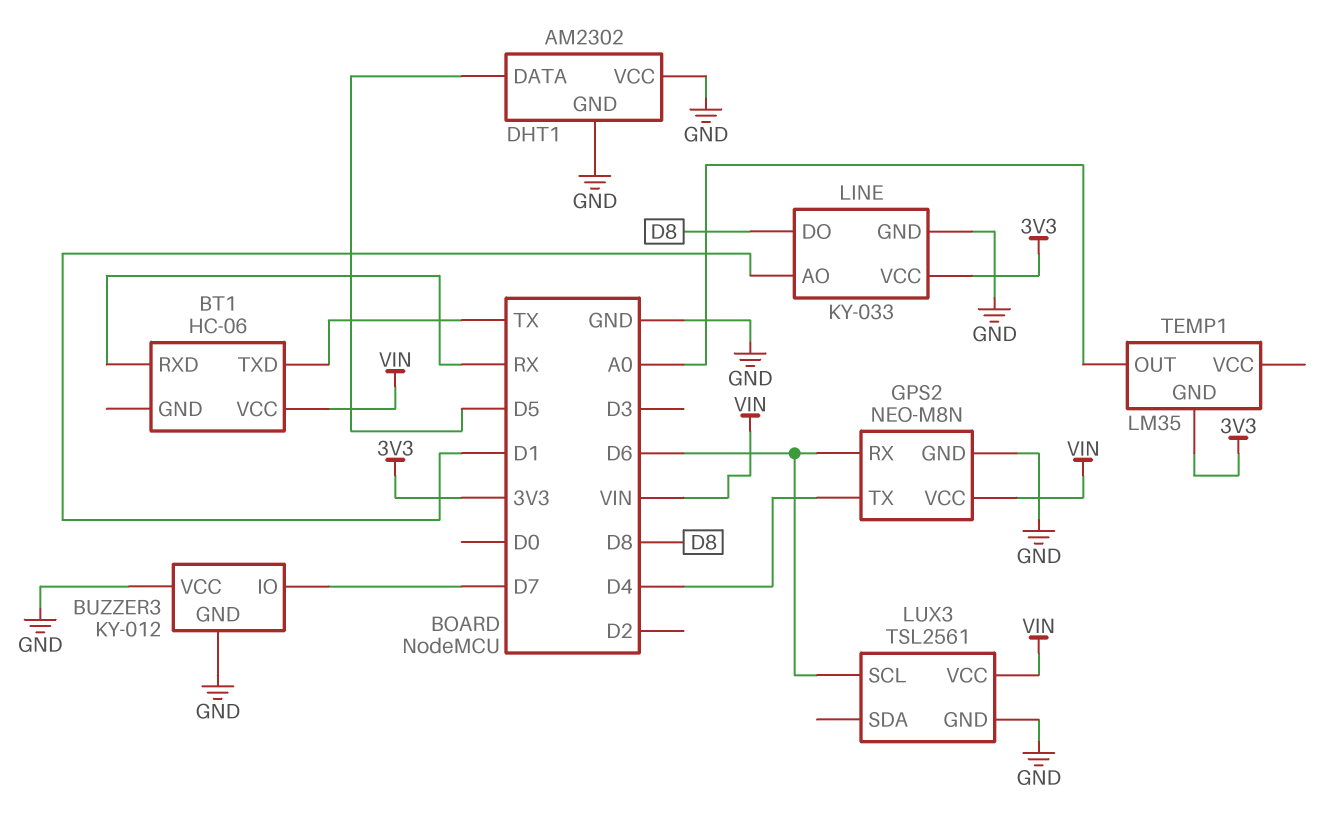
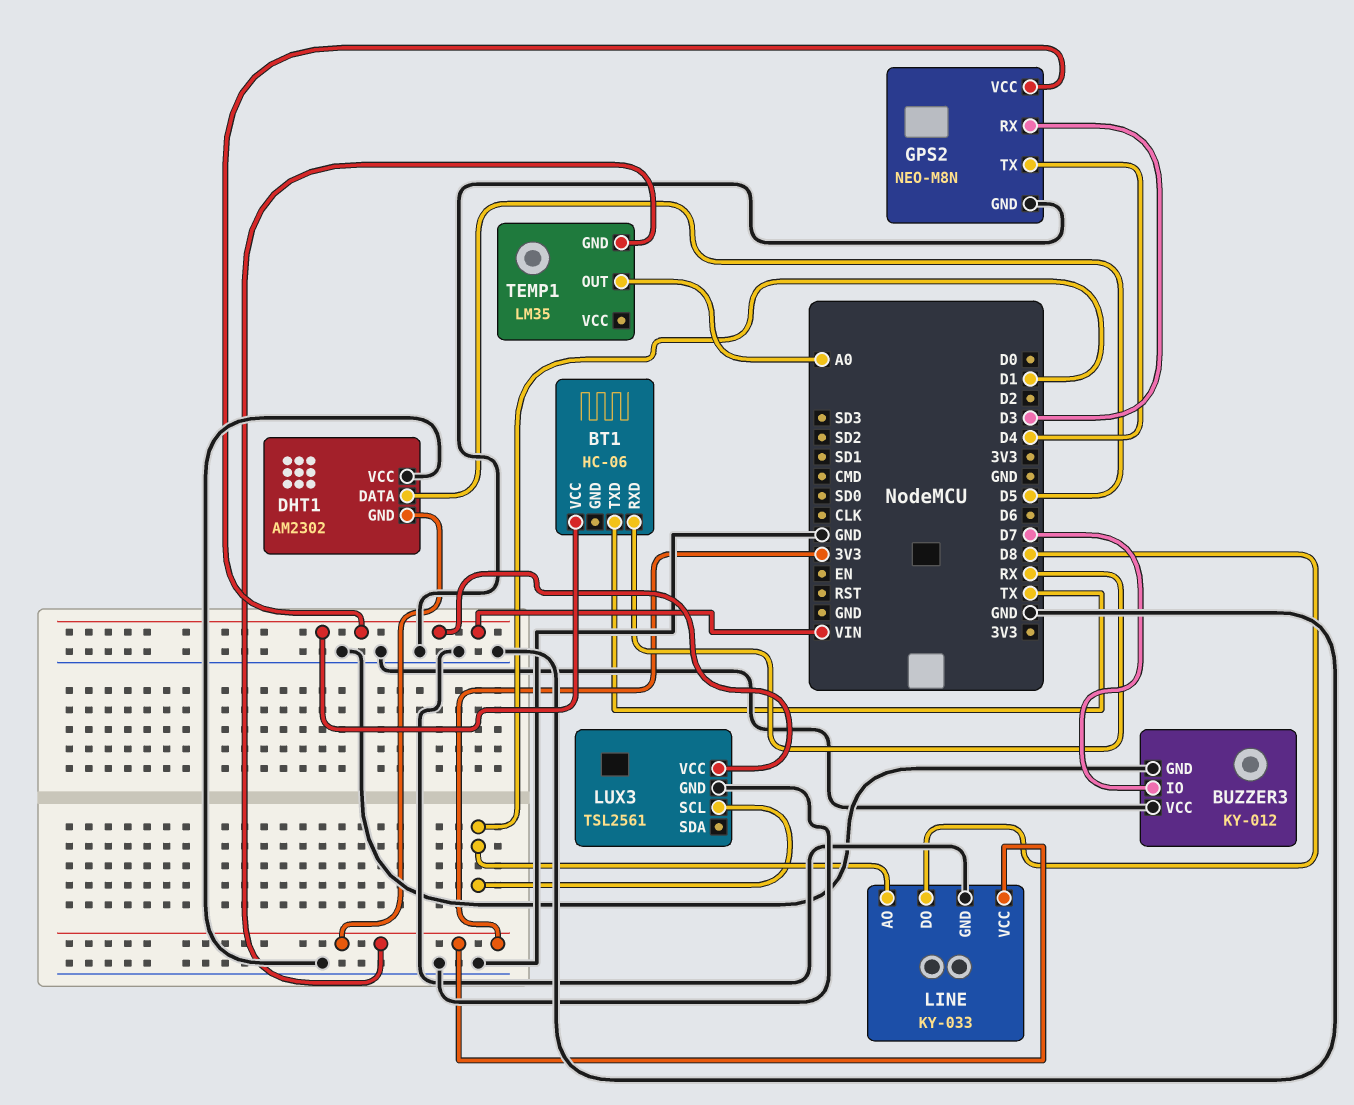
DHT1 pin GND: GND -> 3V3
GPS2 pin RX: D6 -> D3
LUX3 pin SCL: D6 -> D1

